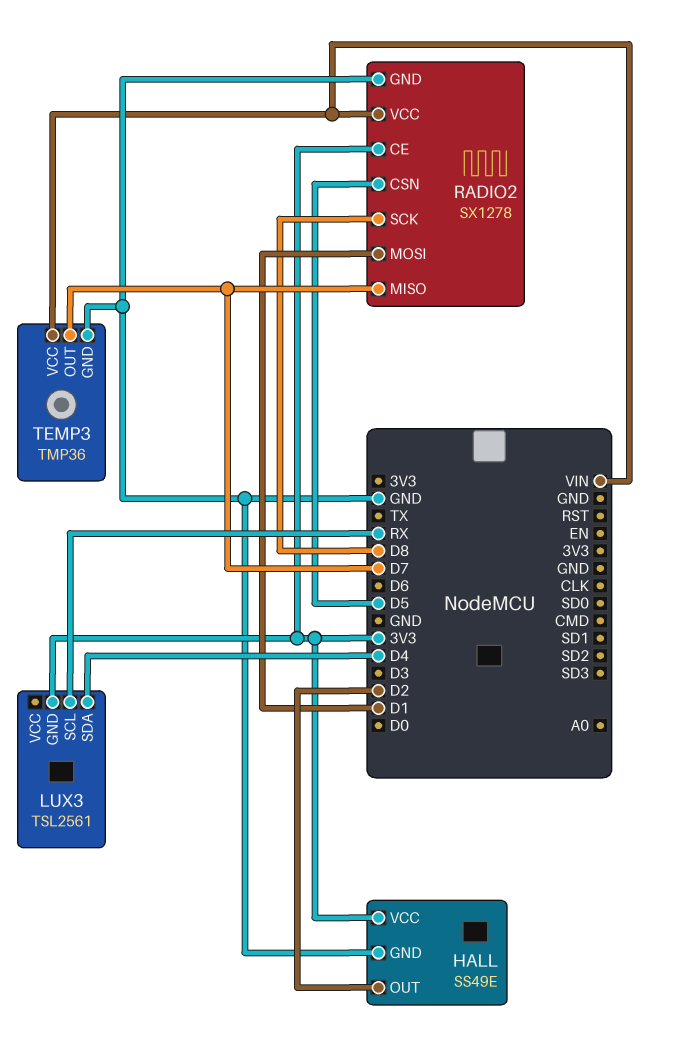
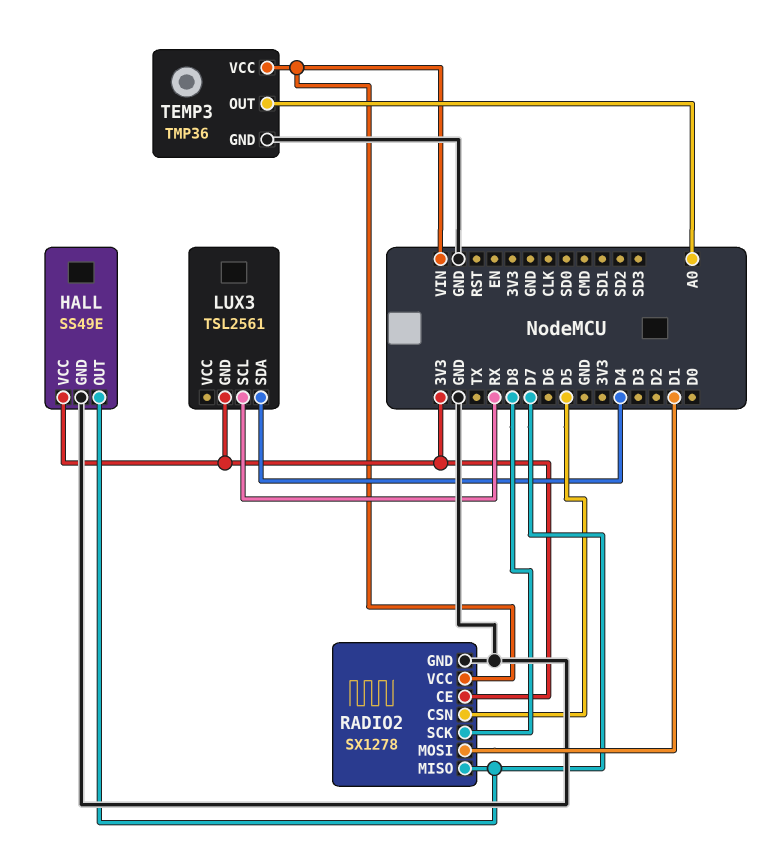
HALL pin OUT: D2 -> D7
TEMP3 pin OUT: D7 -> A0

